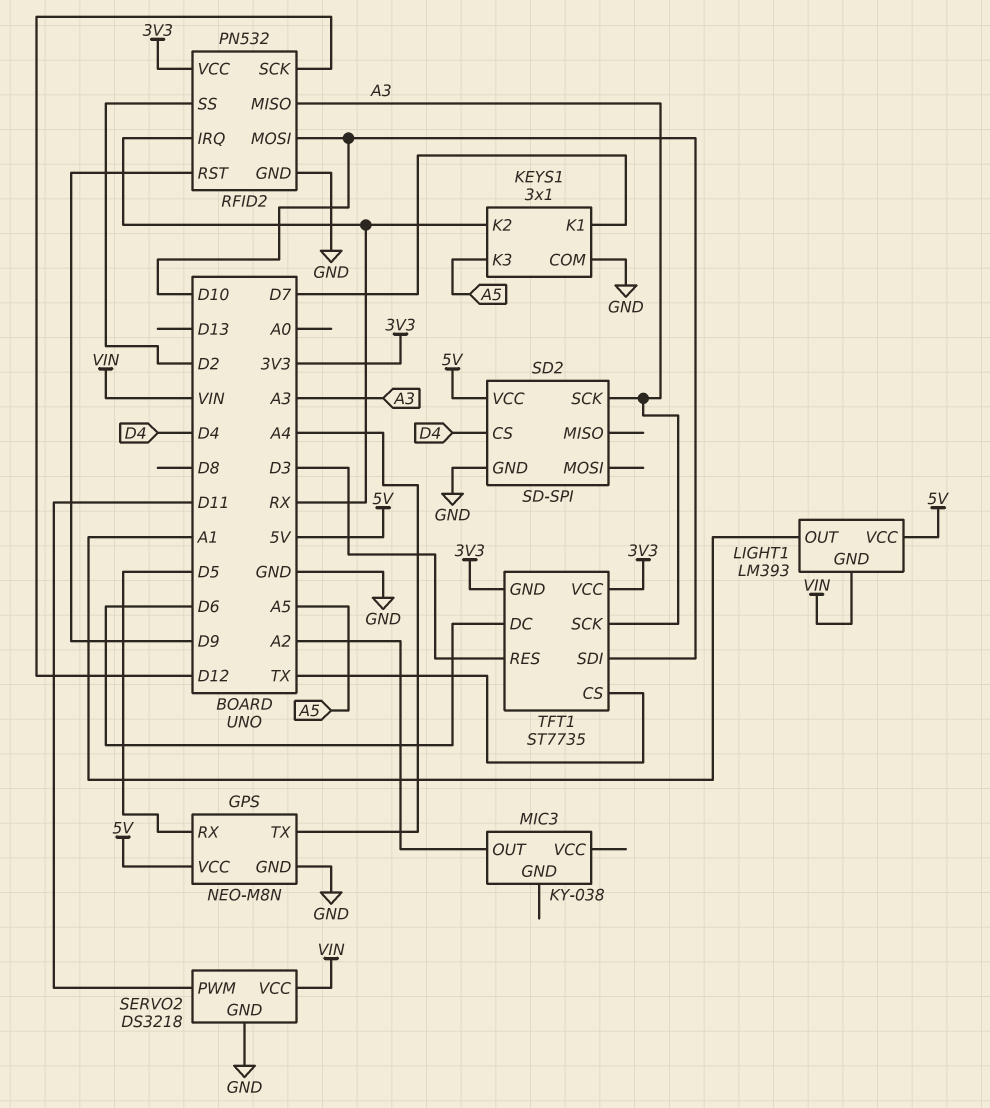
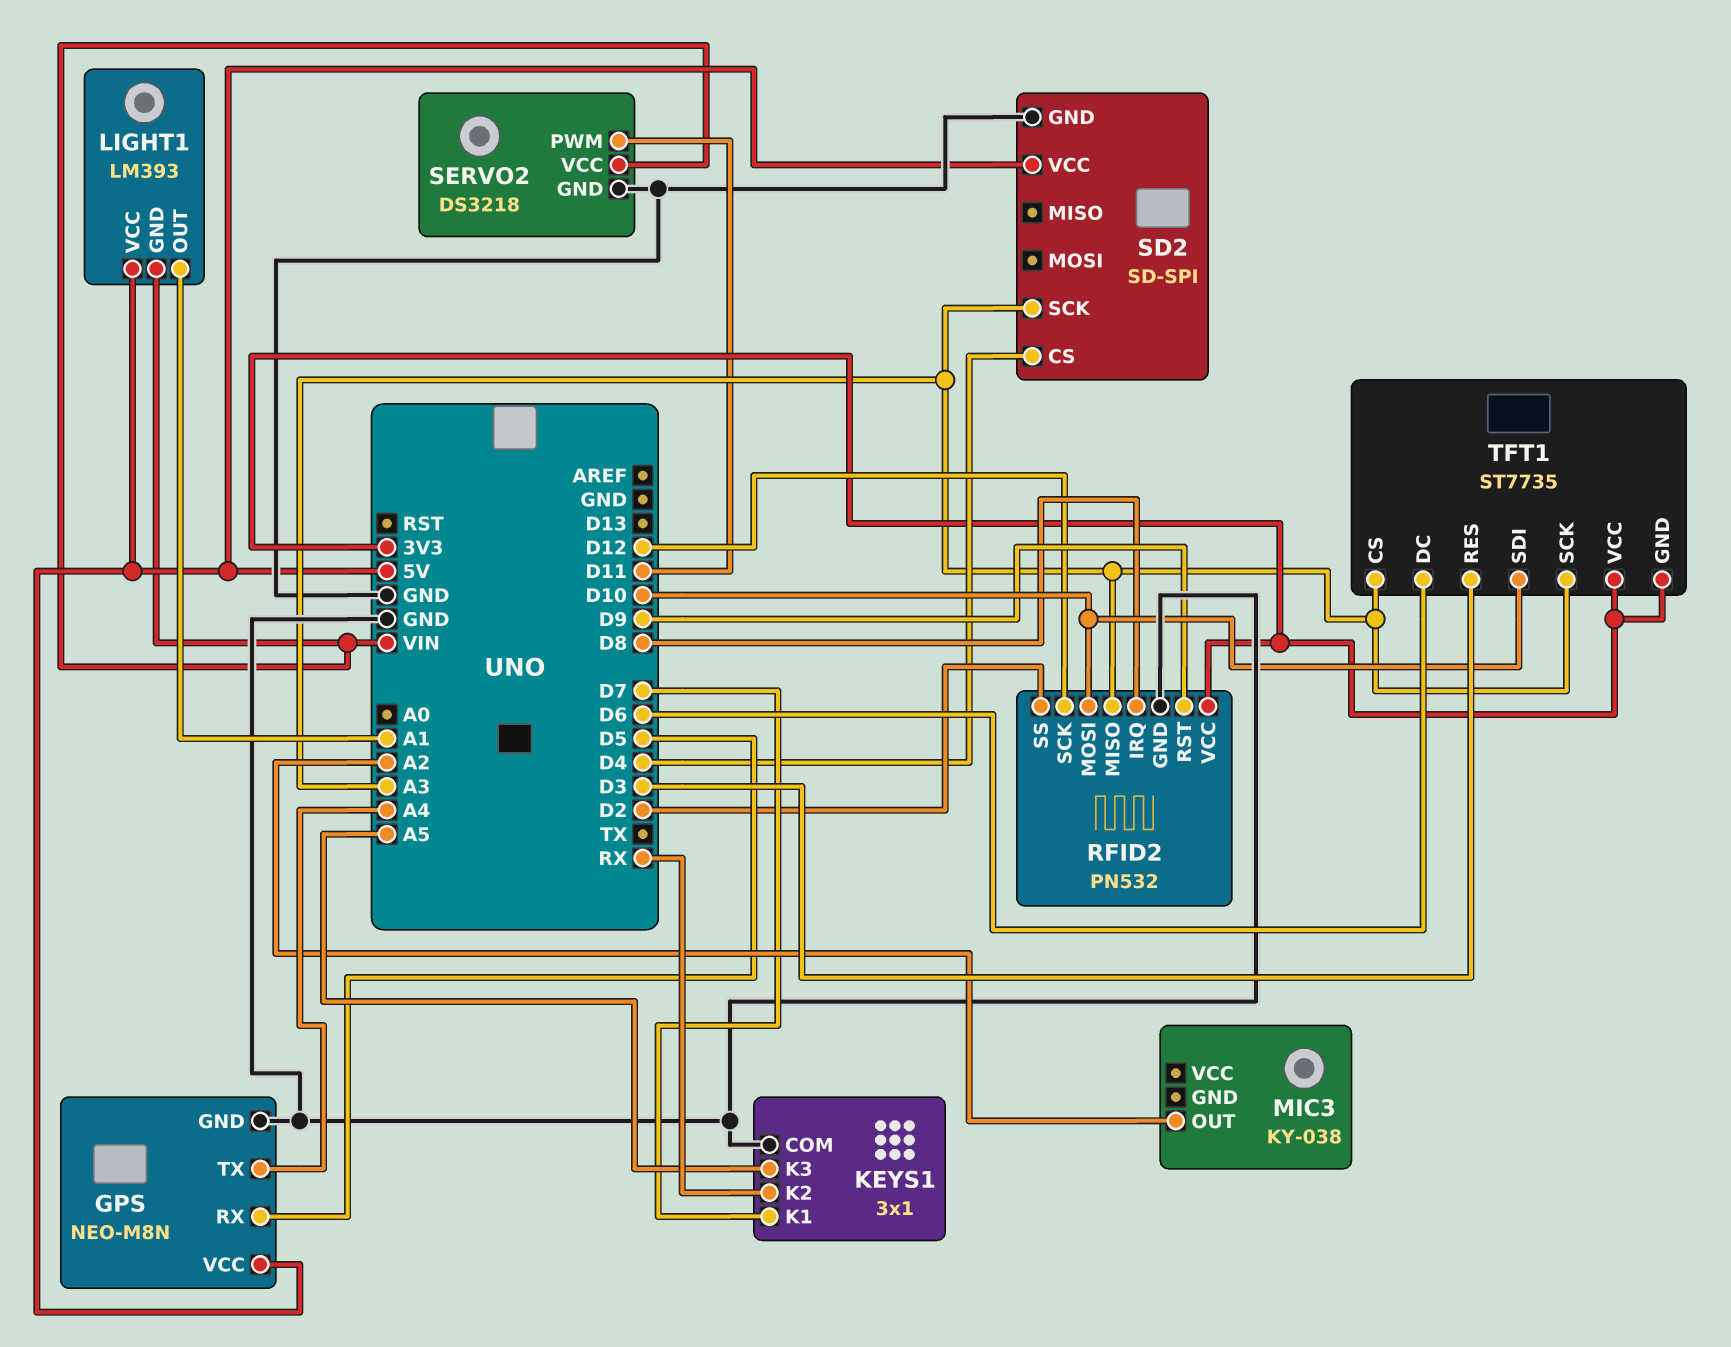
RFID2 pin IRQ: RX -> D8
TFT1 pin CS: TX -> A3

